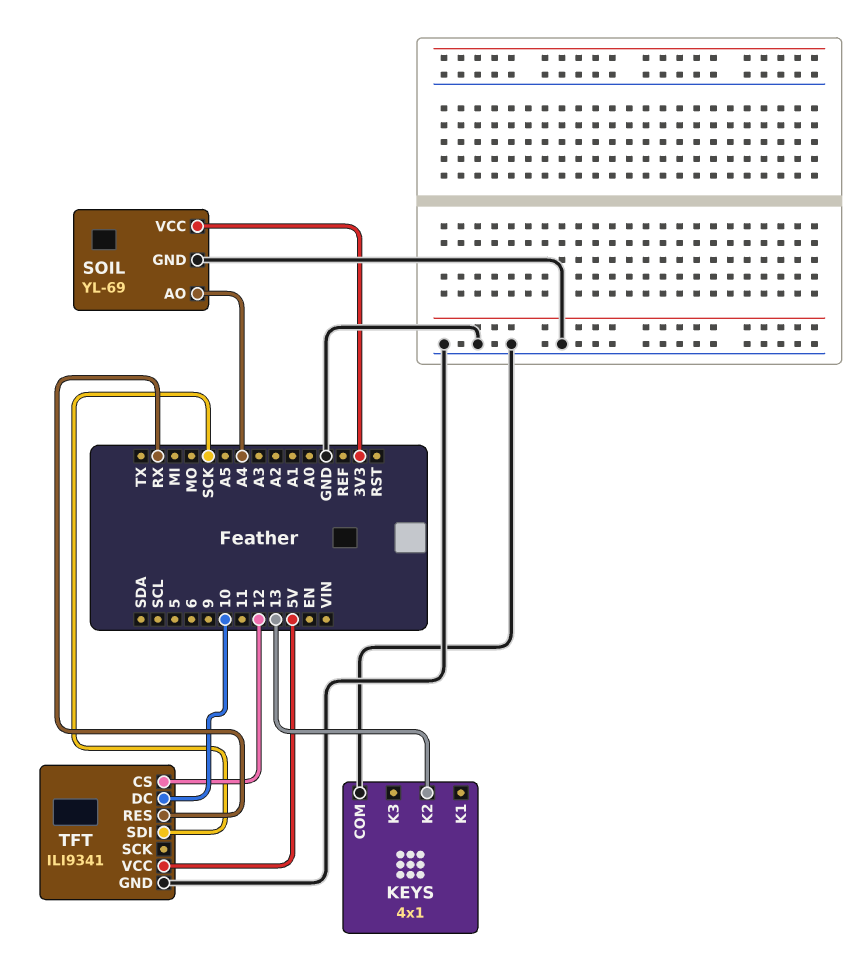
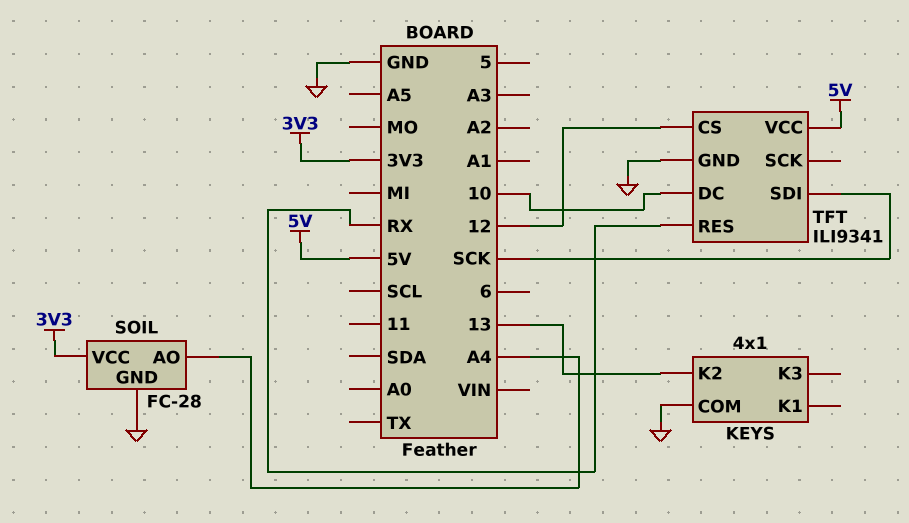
SOIL: YL-69 -> FC-28

